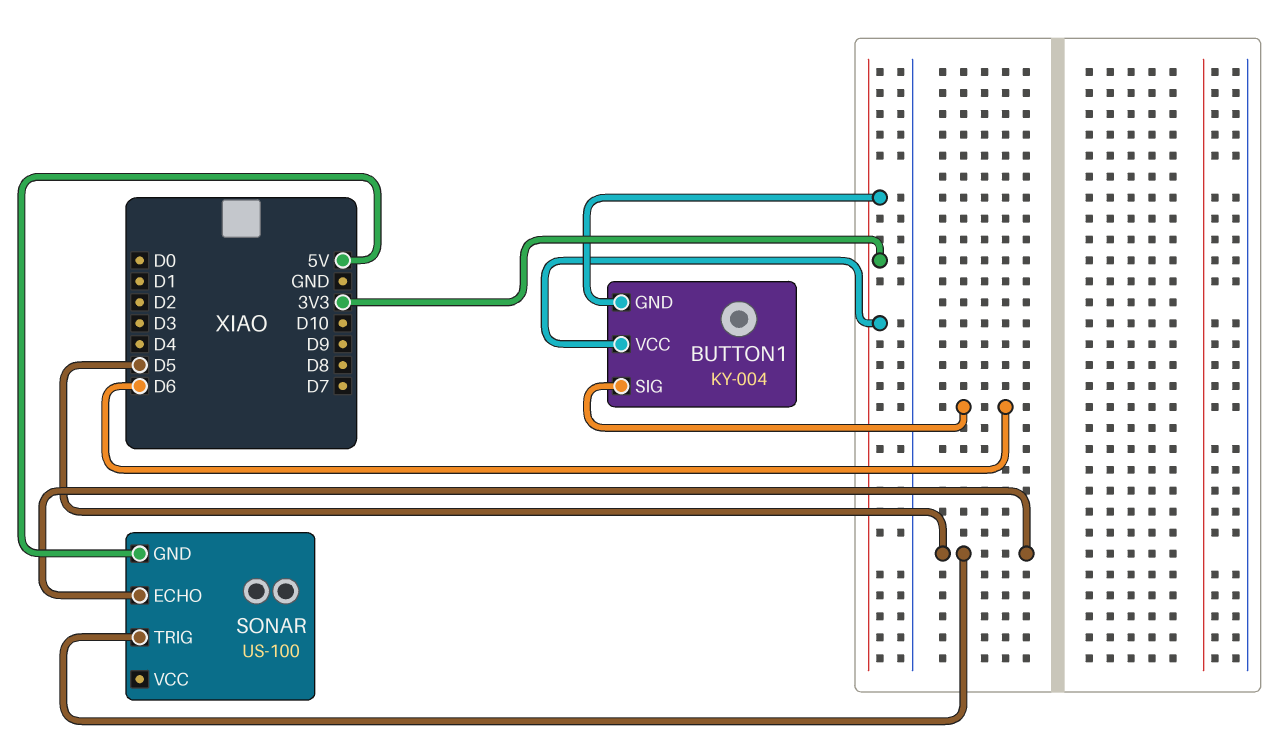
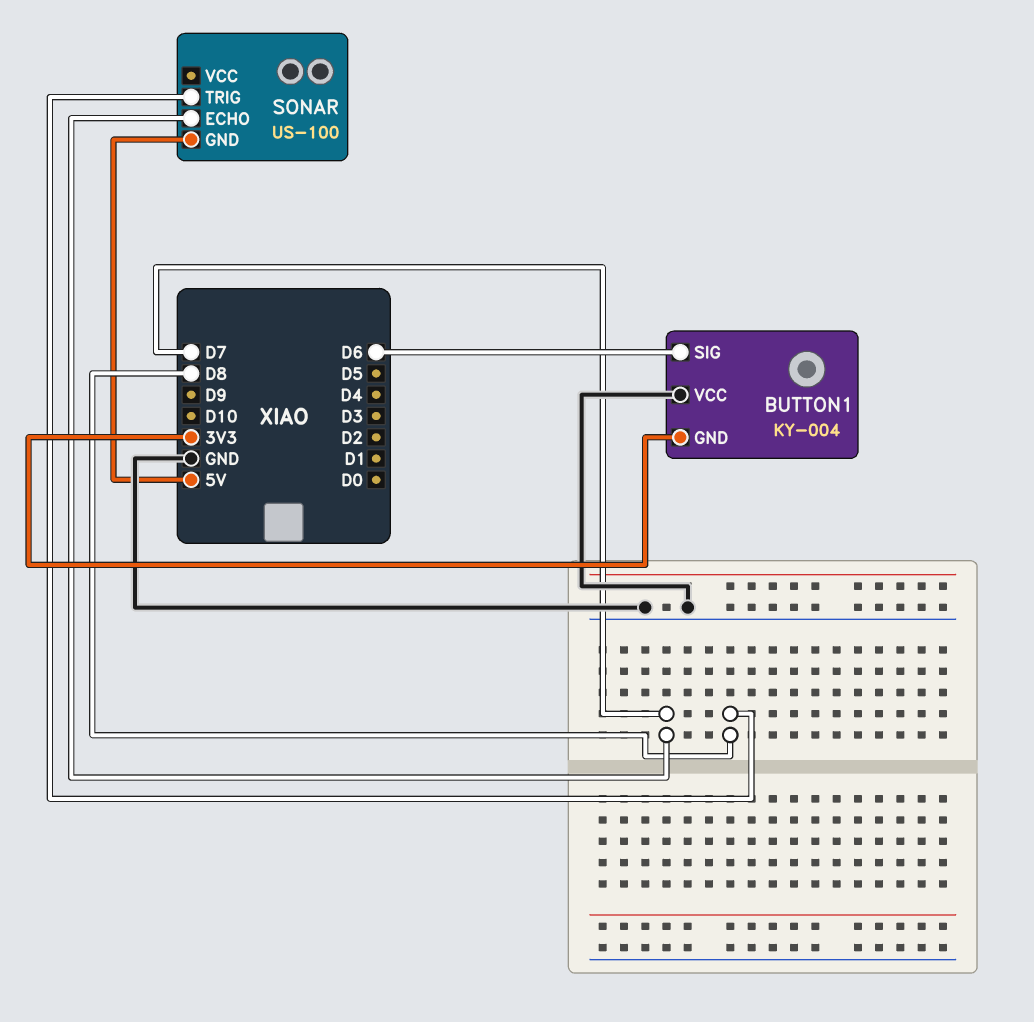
BUTTON1 pin VCC: 3V3 -> GND
SONAR pin ECHO: D5 -> D7
SONAR pin TRIG: D5 -> D8

